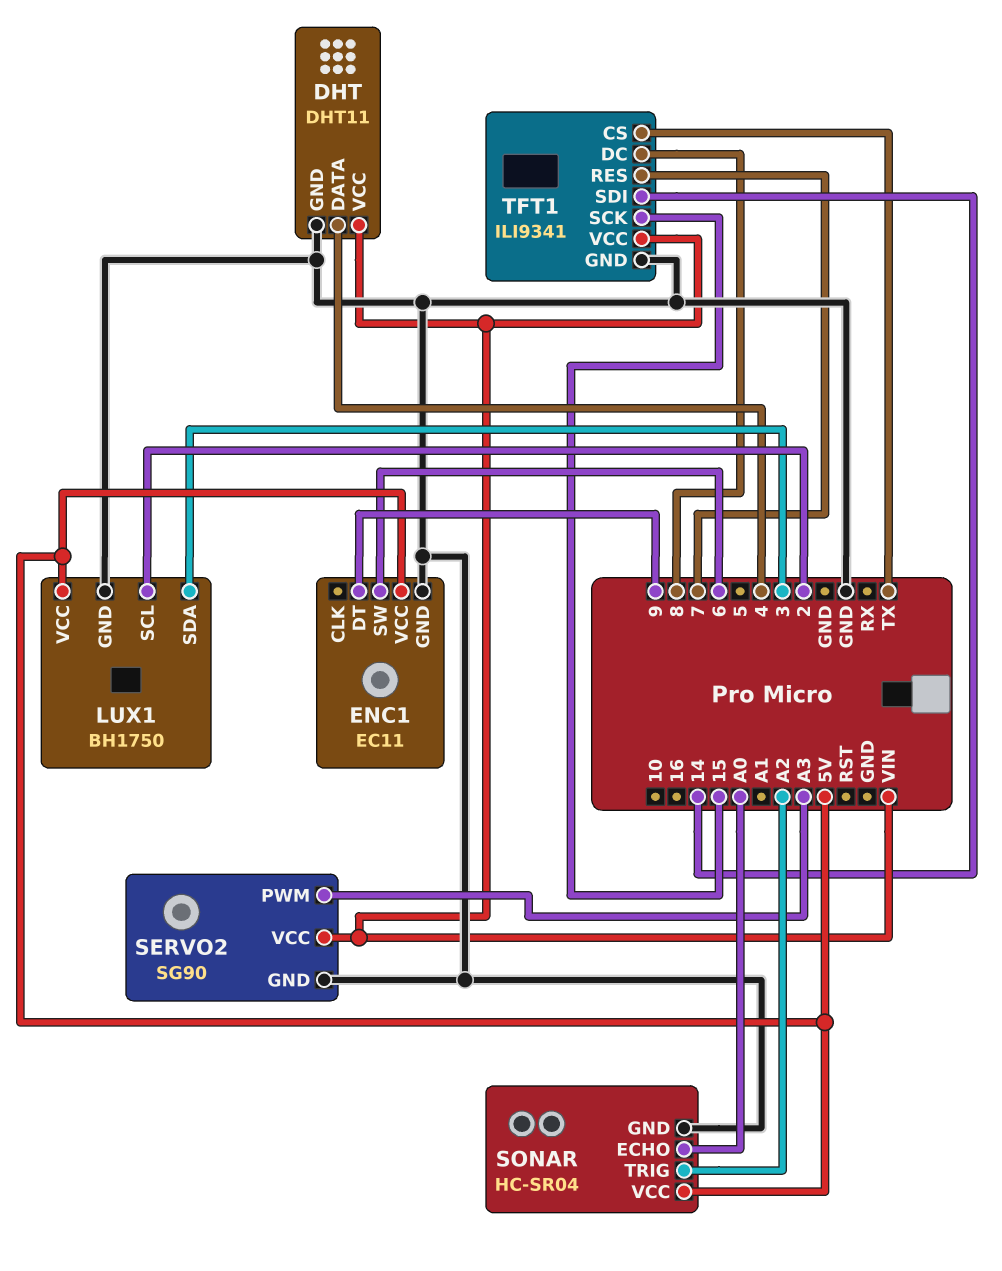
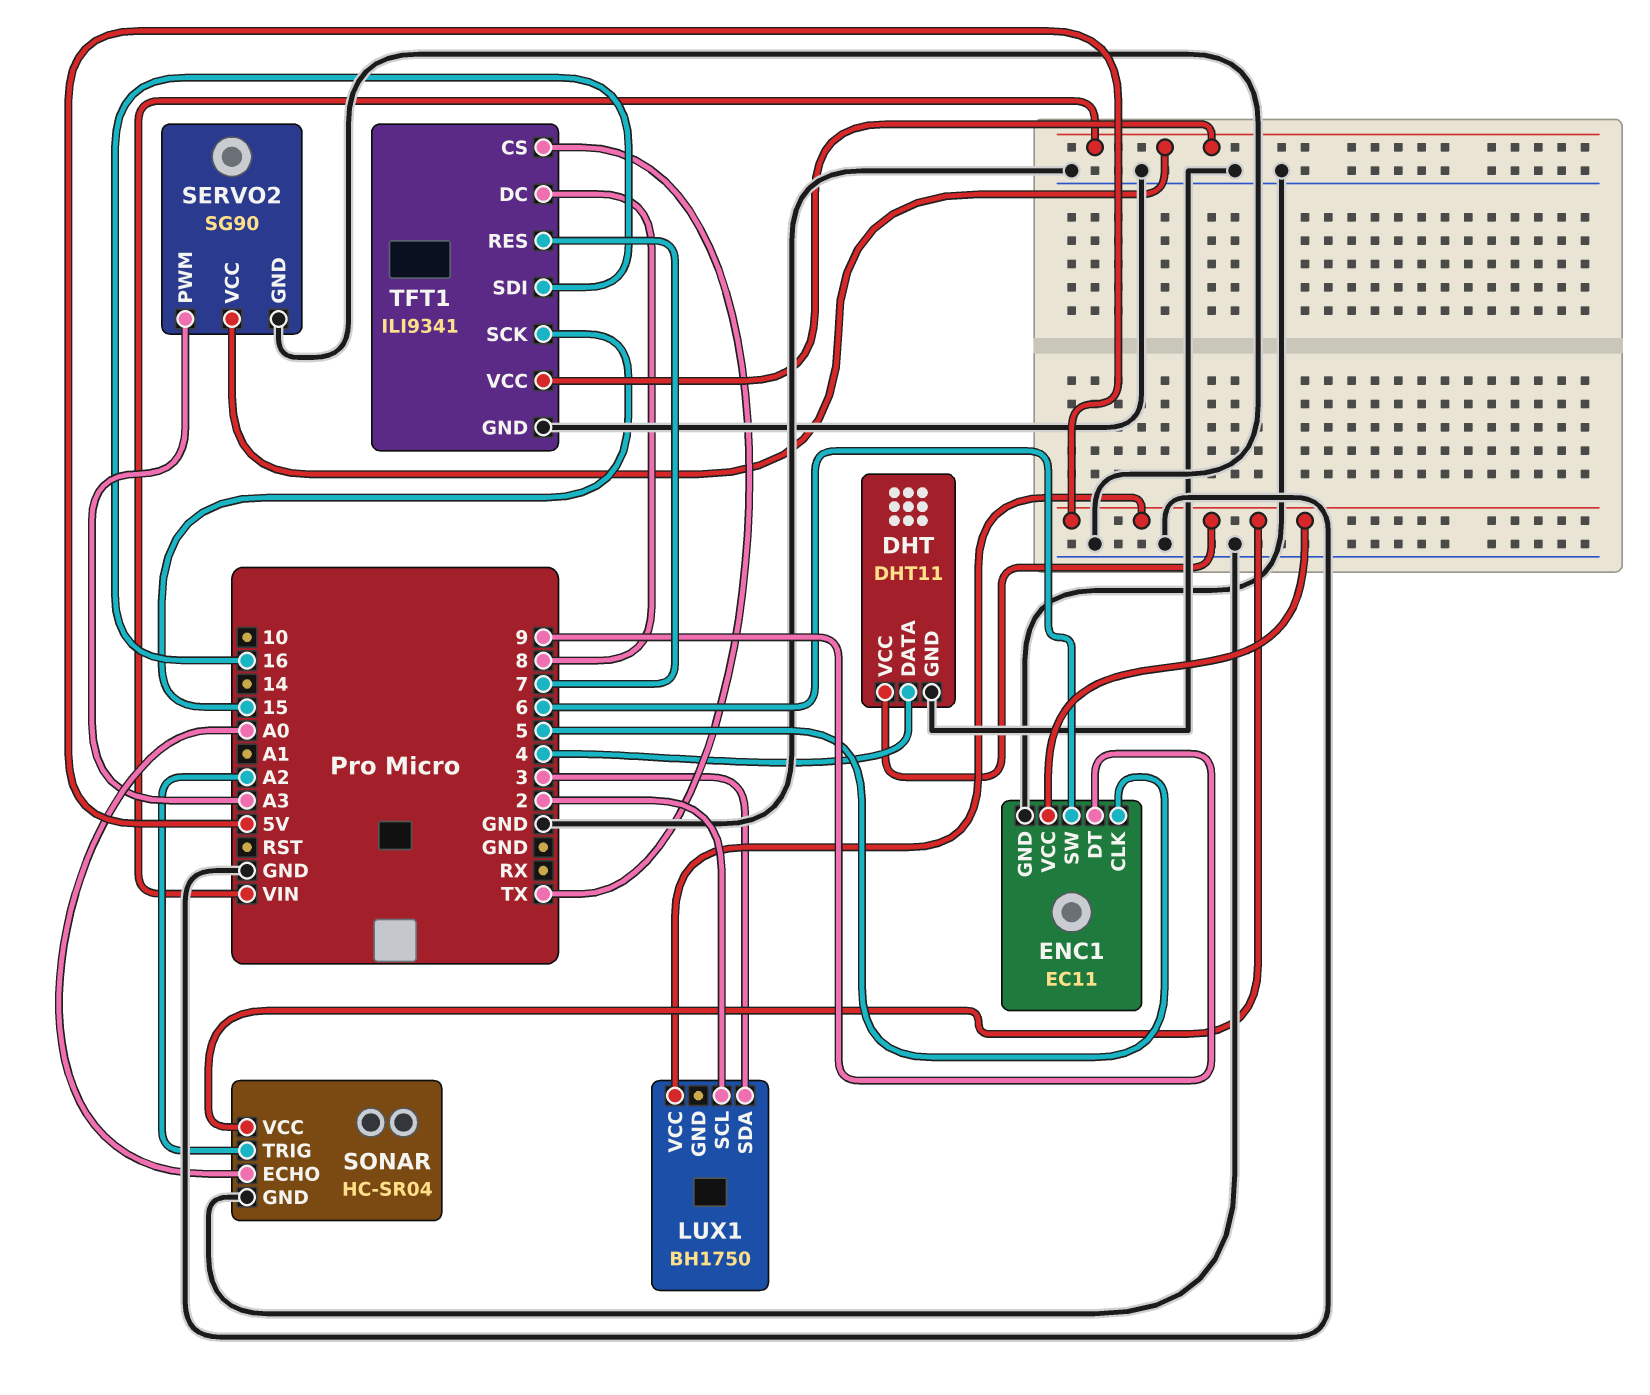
DHT pin VCC: VIN -> 5V
ENC1 pin CLK: none -> 5
LUX1 pin GND: GND -> none
TFT1 pin SDI: 14 -> 16

